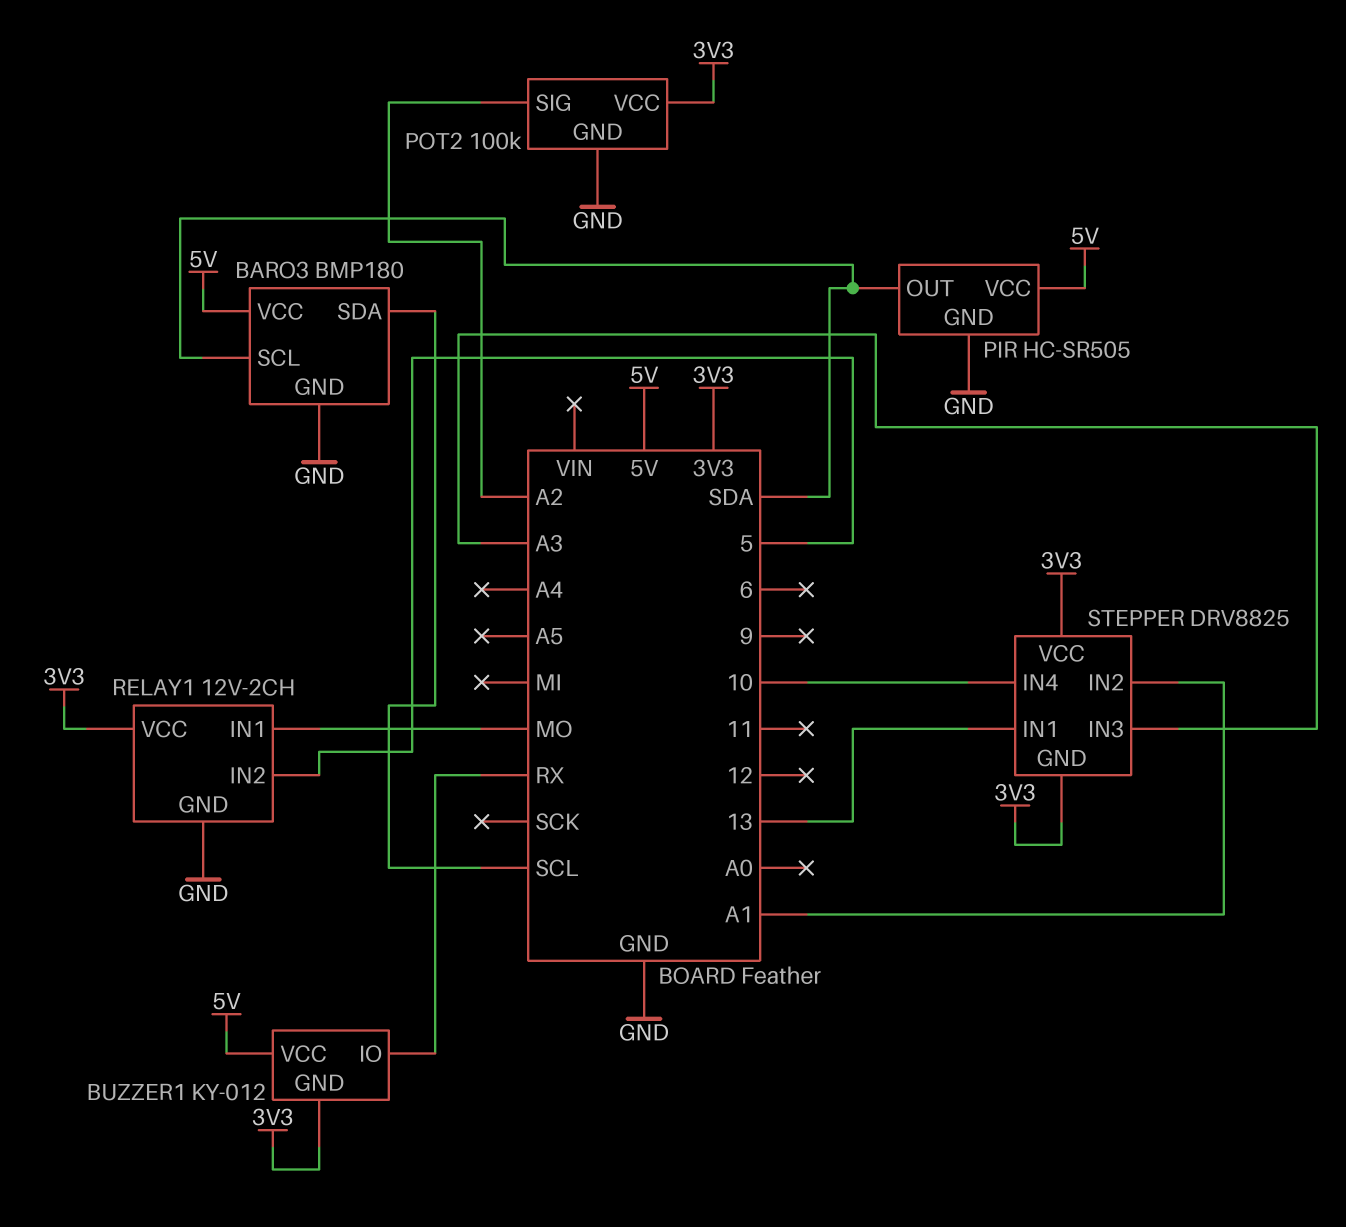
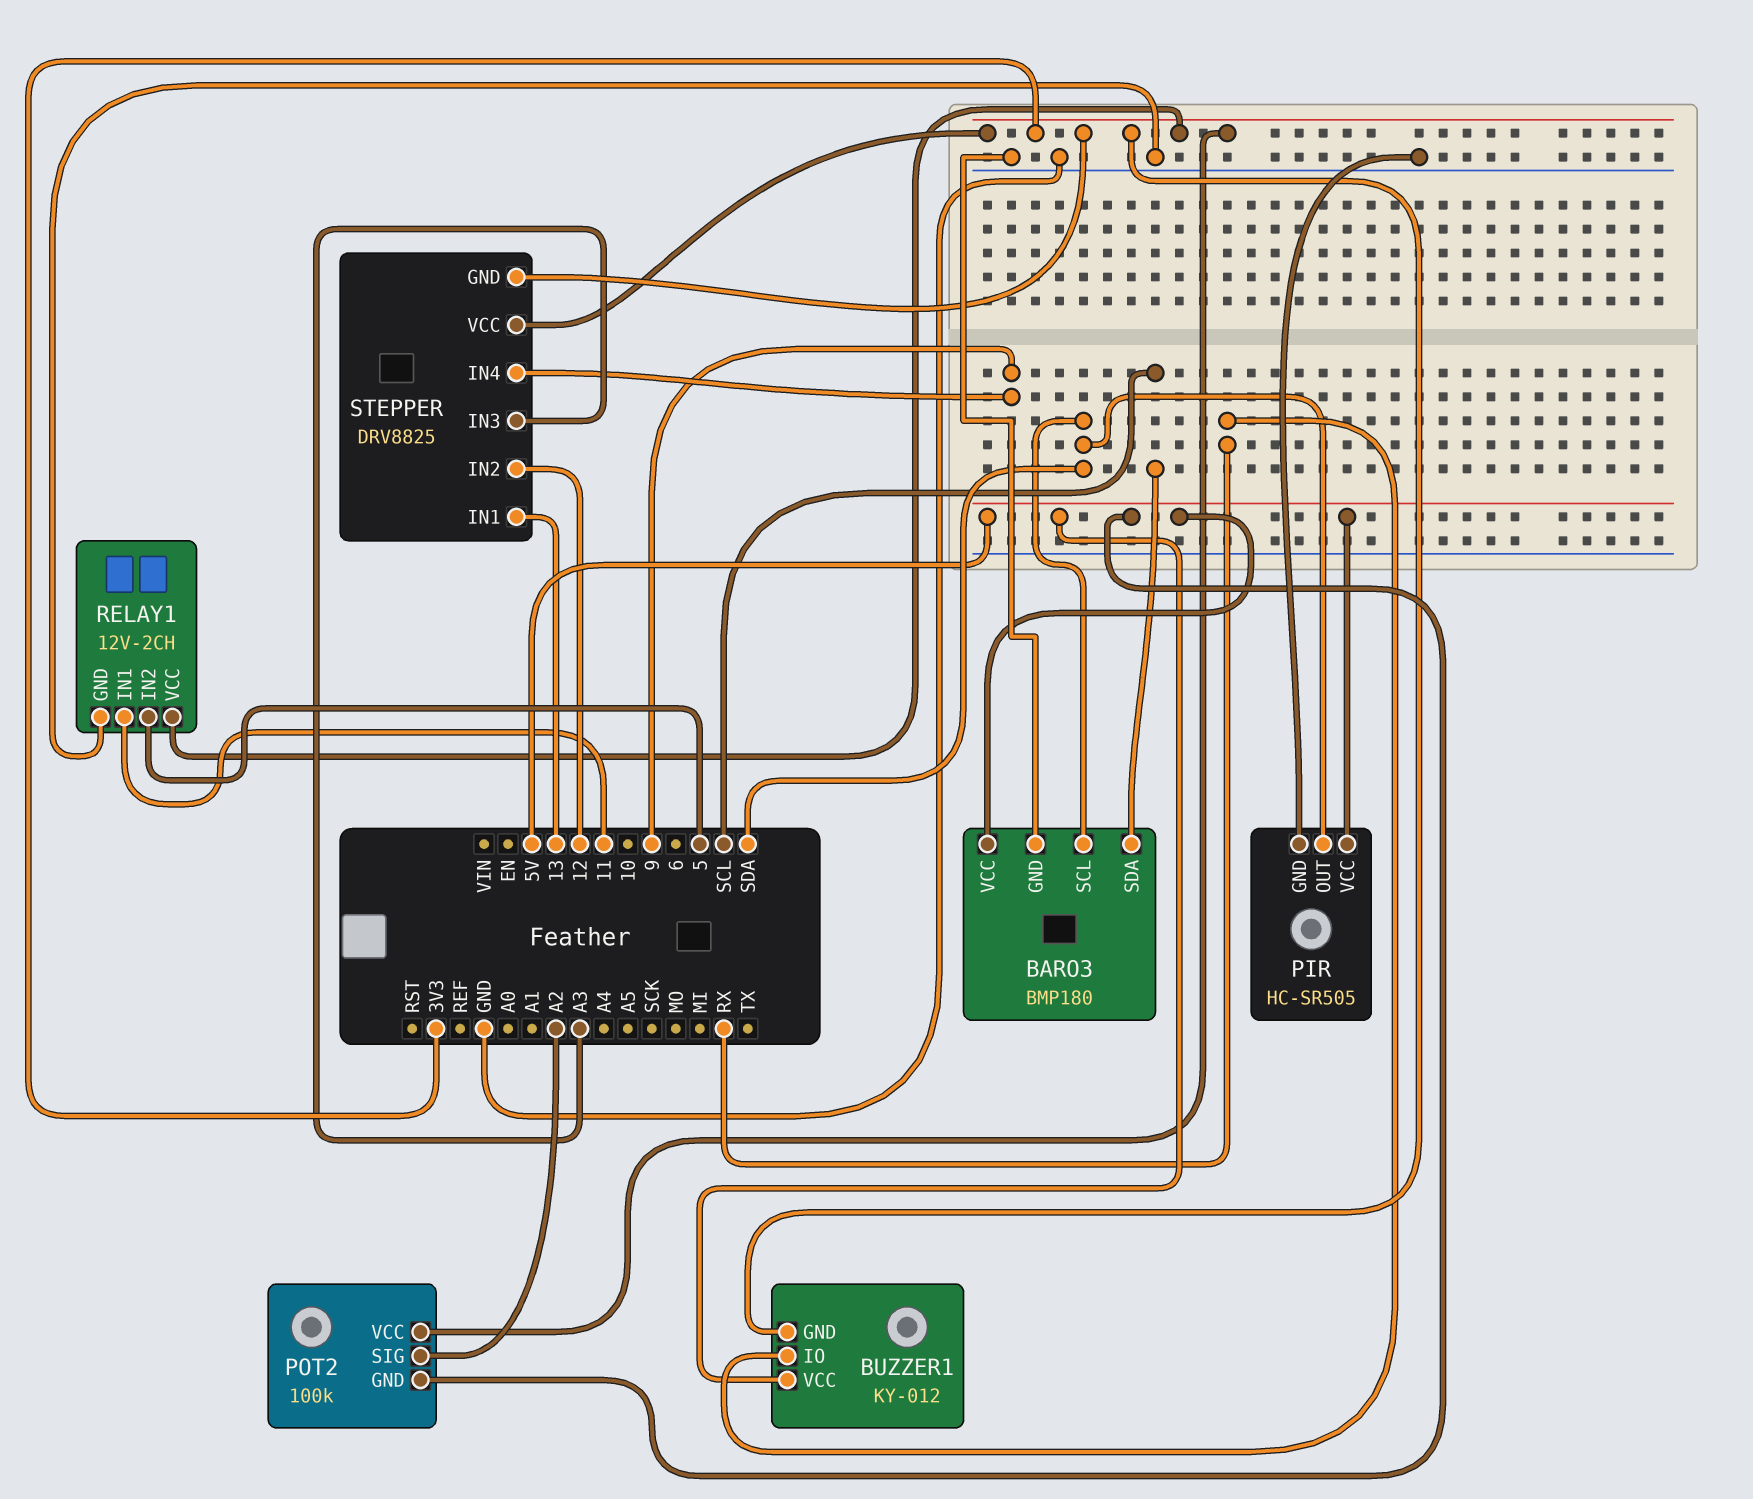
POT2 pin GND: GND -> 5V
RELAY1 pin IN1: MO -> 11
STEPPER pin IN2: A1 -> 12
STEPPER pin IN4: 10 -> 9

